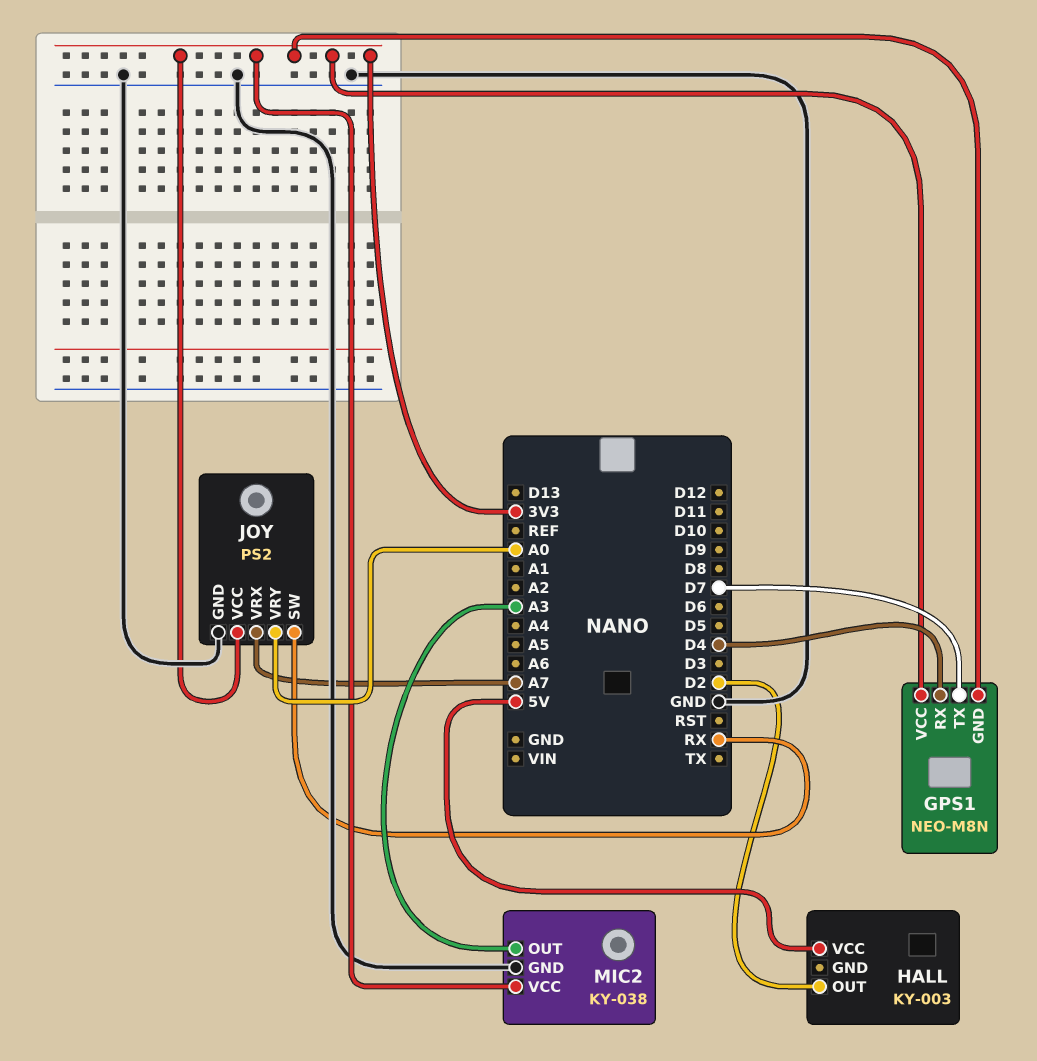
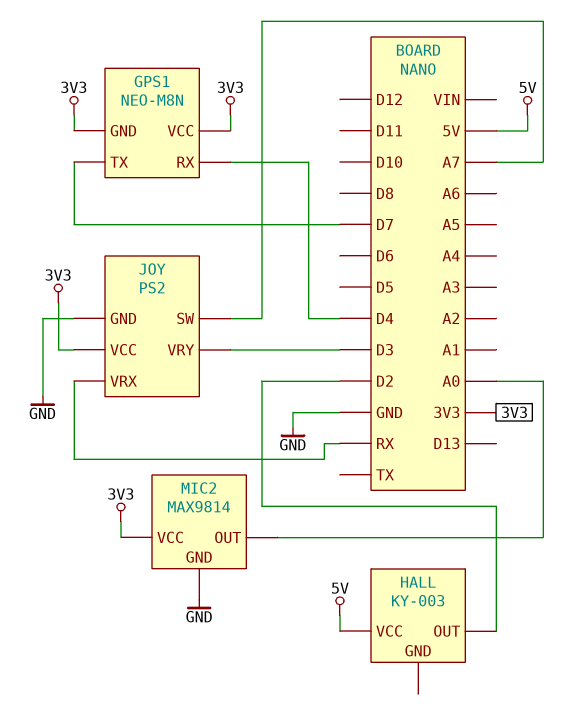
JOY pin SW: RX -> A7
JOY pin VRX: A7 -> RX
JOY pin VRY: A0 -> D3
MIC2: KY-038 -> MAX9814
MIC2 pin OUT: A3 -> A0

